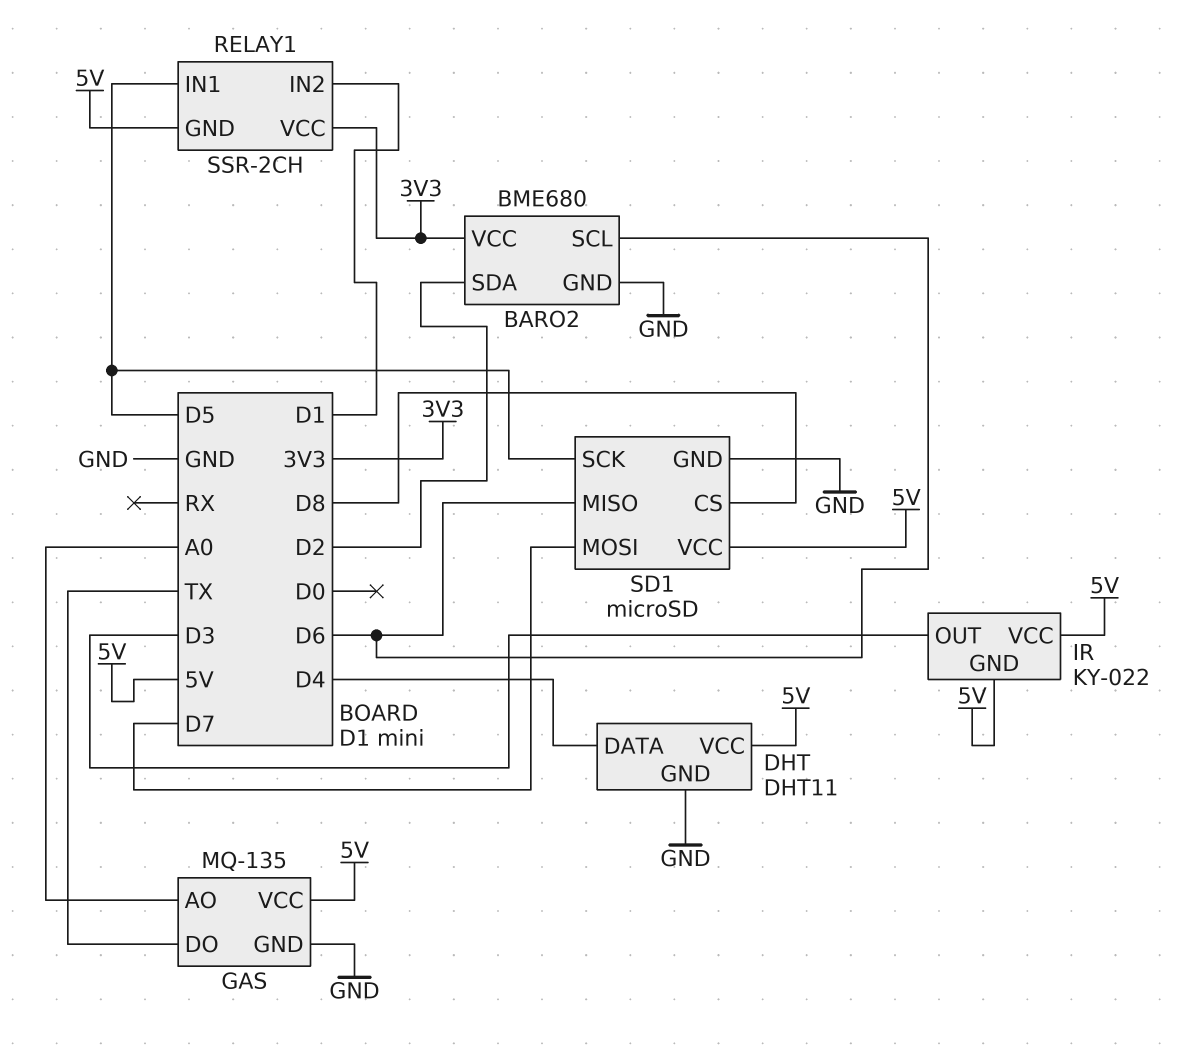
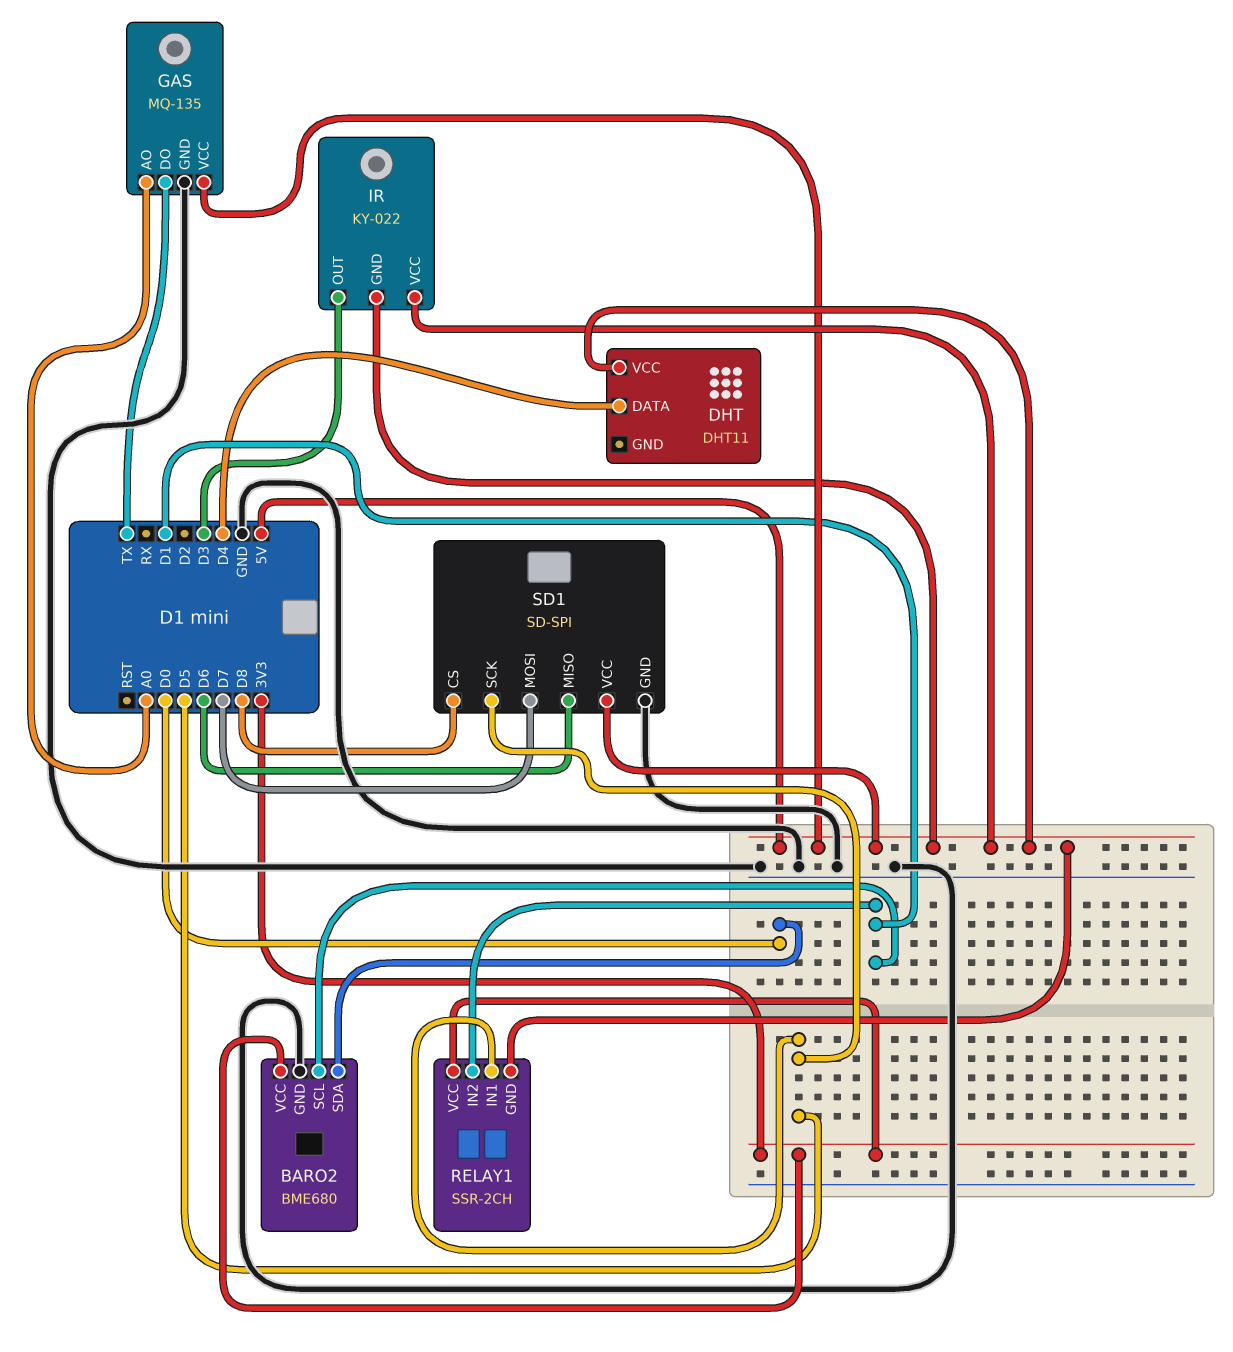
BARO2 pin SCL: D6 -> D1
BARO2 pin SDA: D2 -> D0
DHT pin GND: GND -> none
SD1: microSD -> SD-SPI

